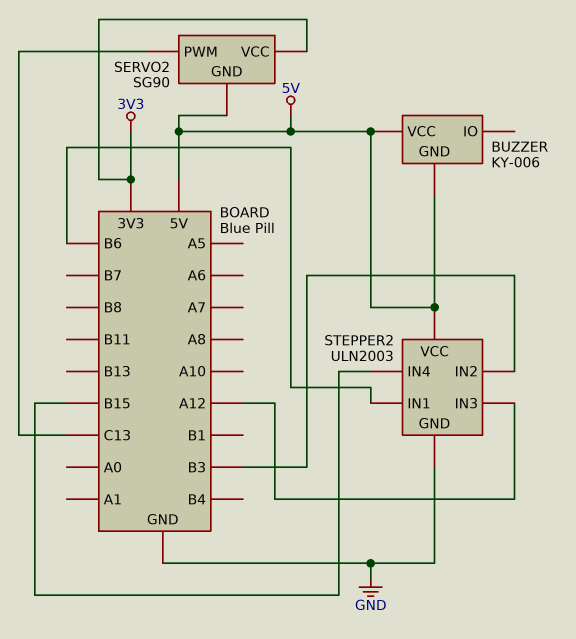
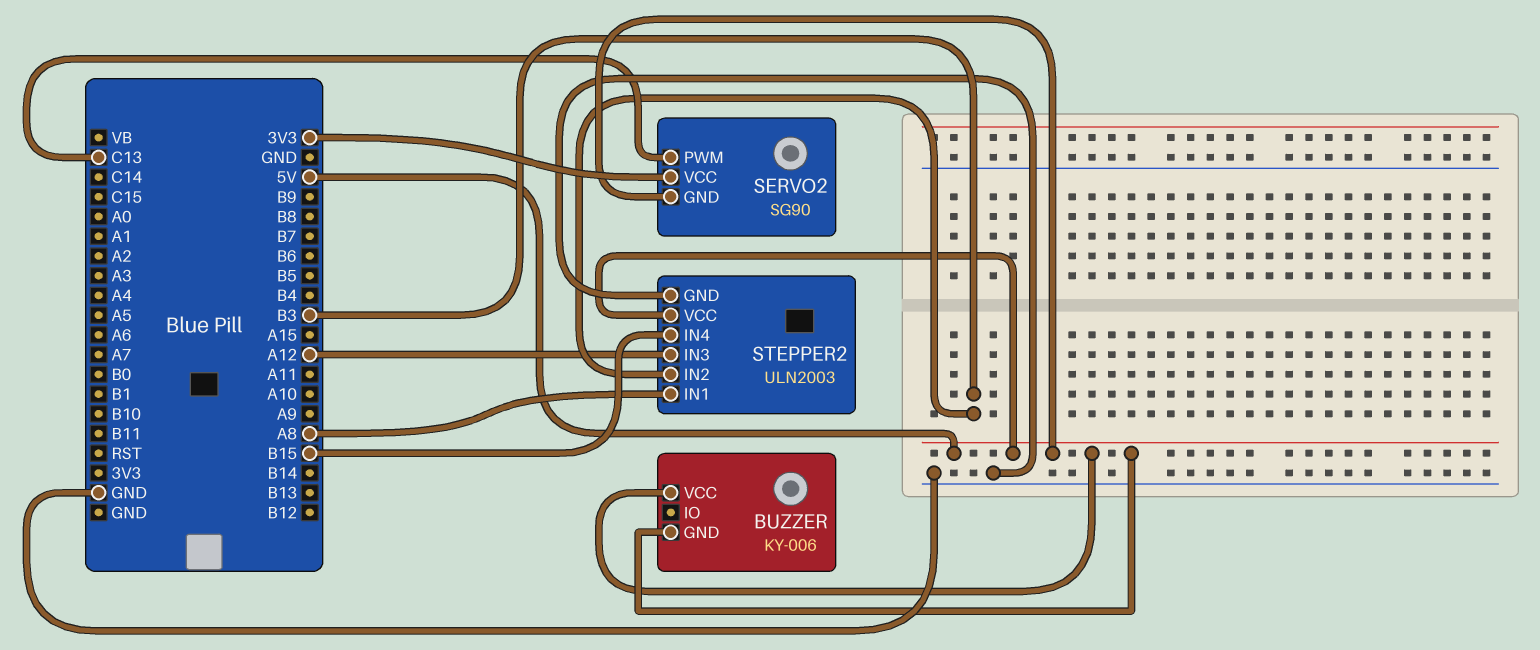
STEPPER2 pin IN1: B6 -> A8

